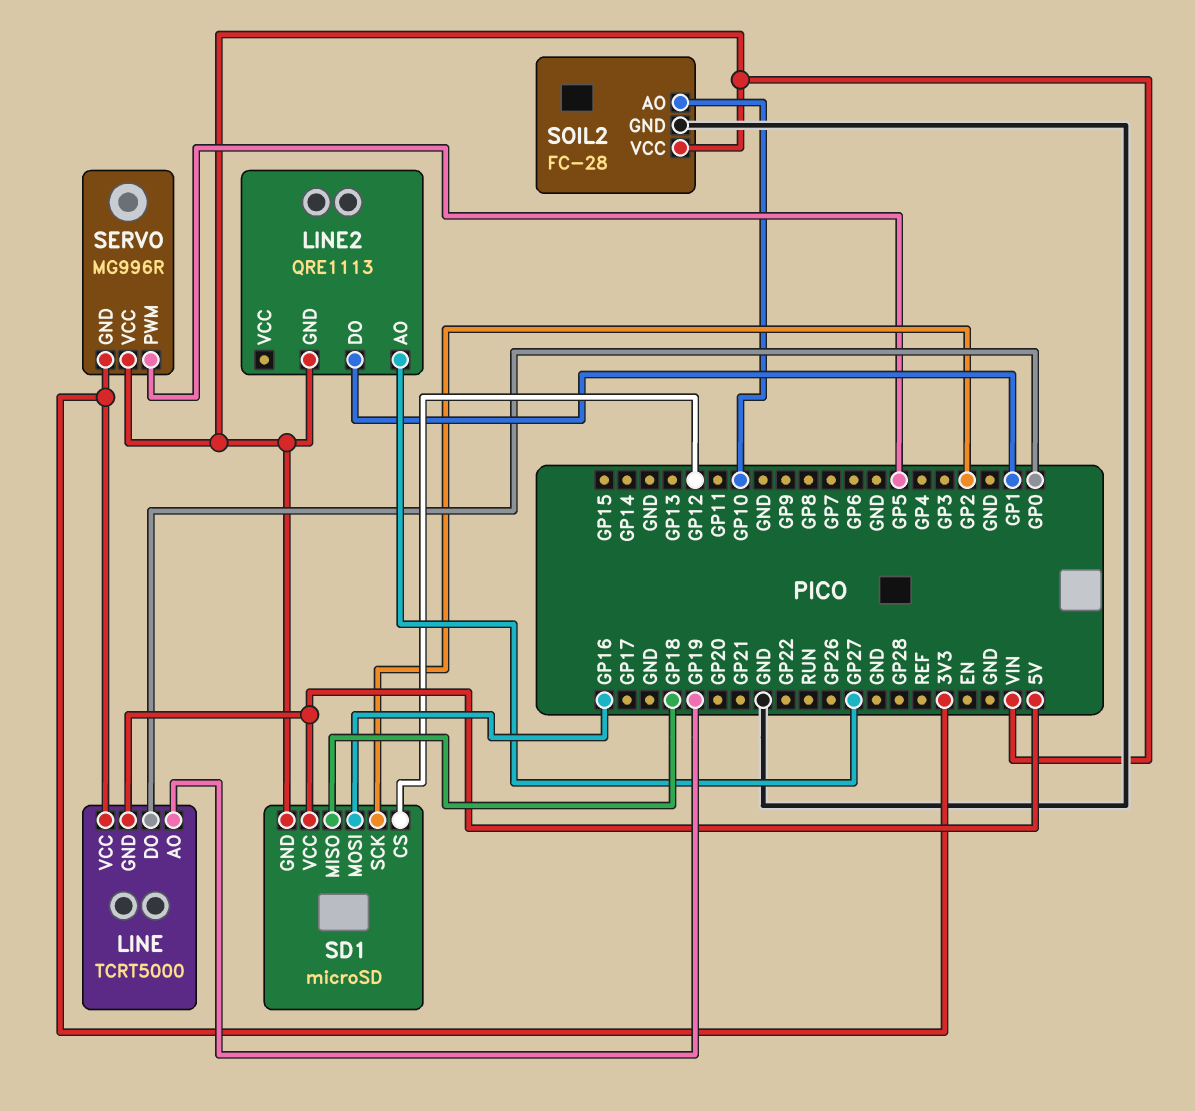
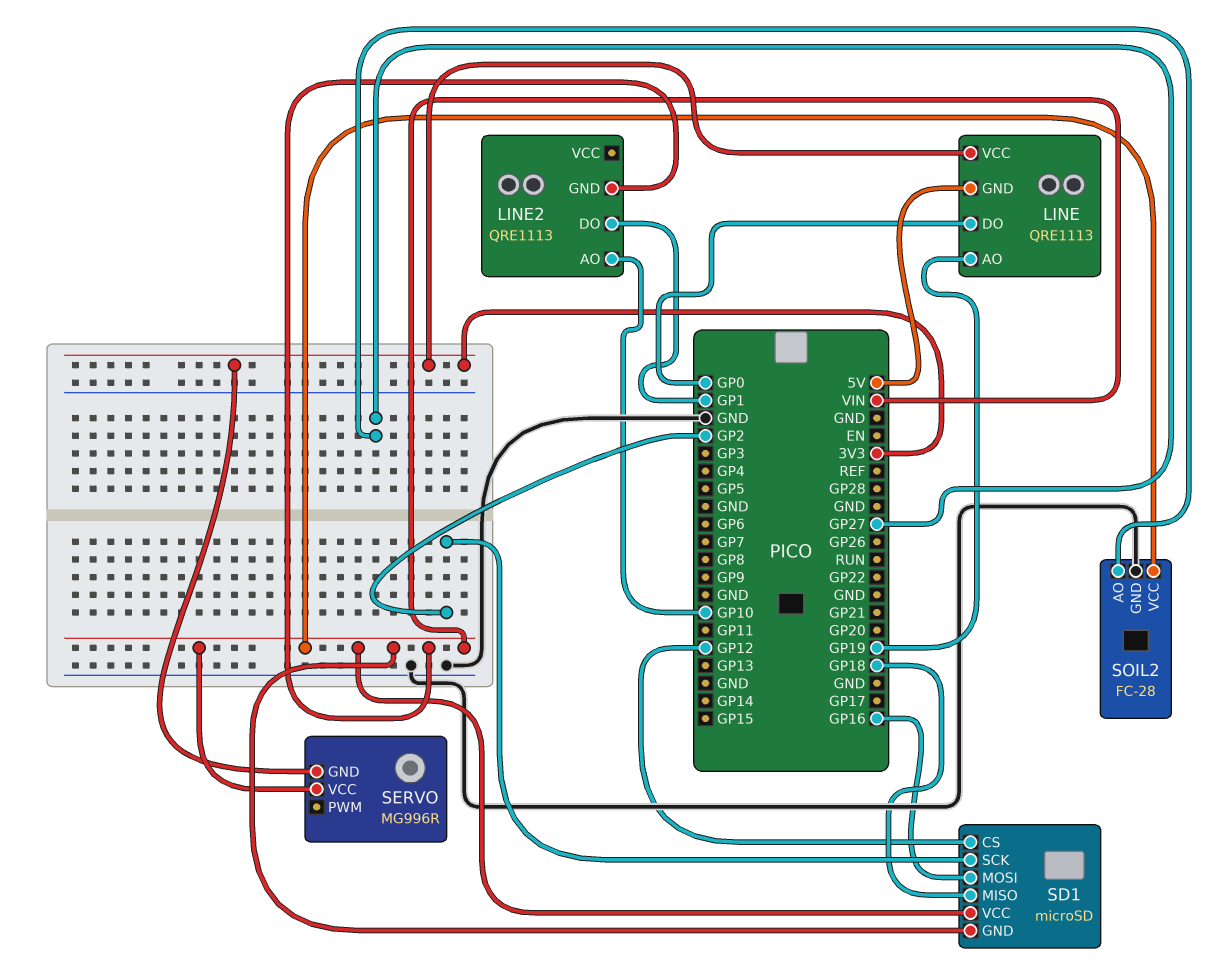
LINE: TCRT5000 -> QRE1113
LINE2 pin AO: GP27 -> GP10
SD1 pin VCC: 5V -> VIN
SERVO pin PWM: GP5 -> none
SOIL2 pin AO: GP10 -> GP27

